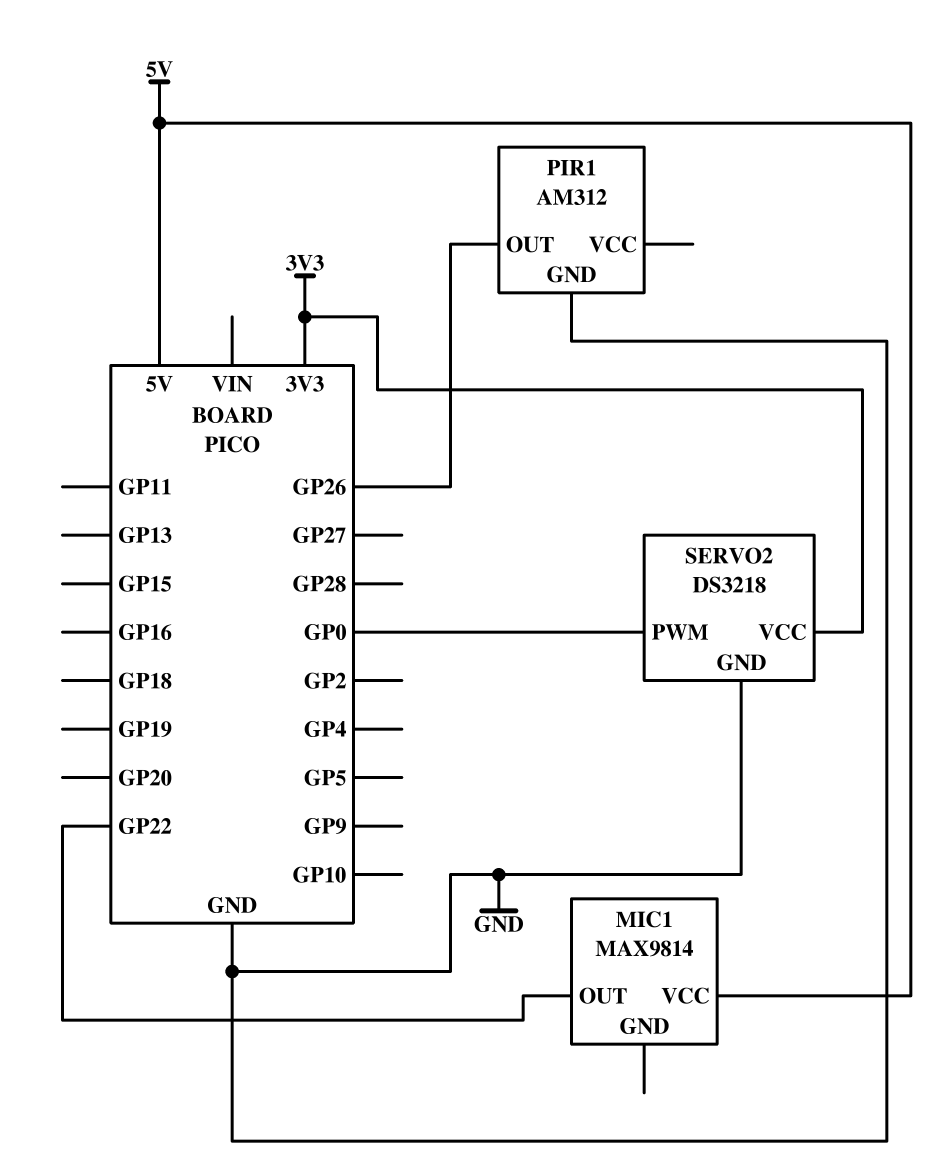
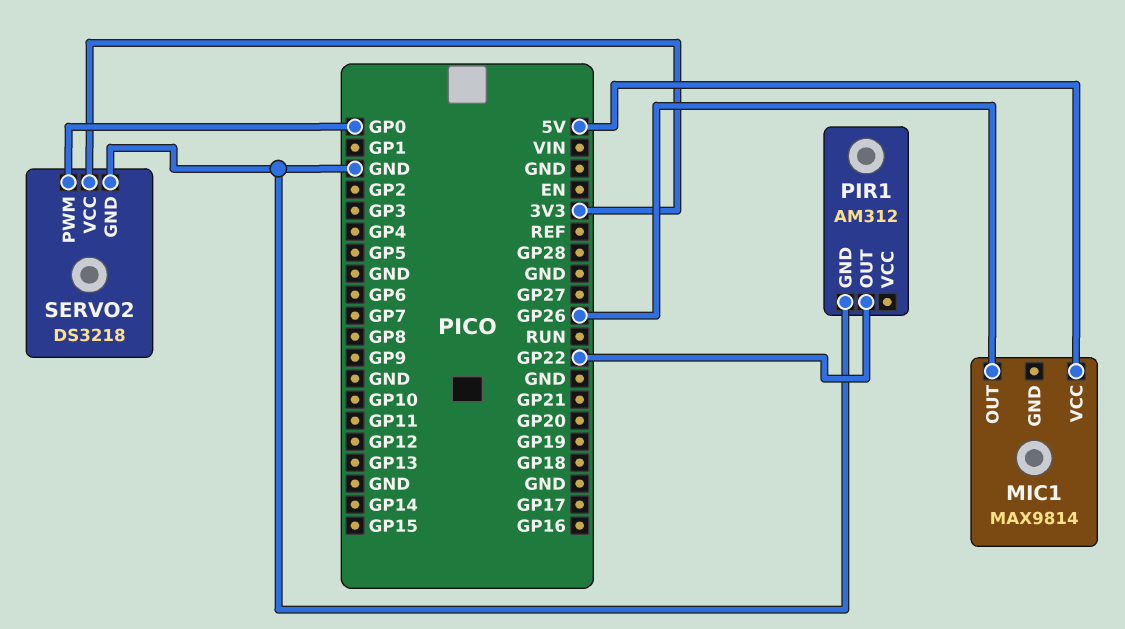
MIC1 pin OUT: GP22 -> GP26
PIR1 pin OUT: GP26 -> GP22

